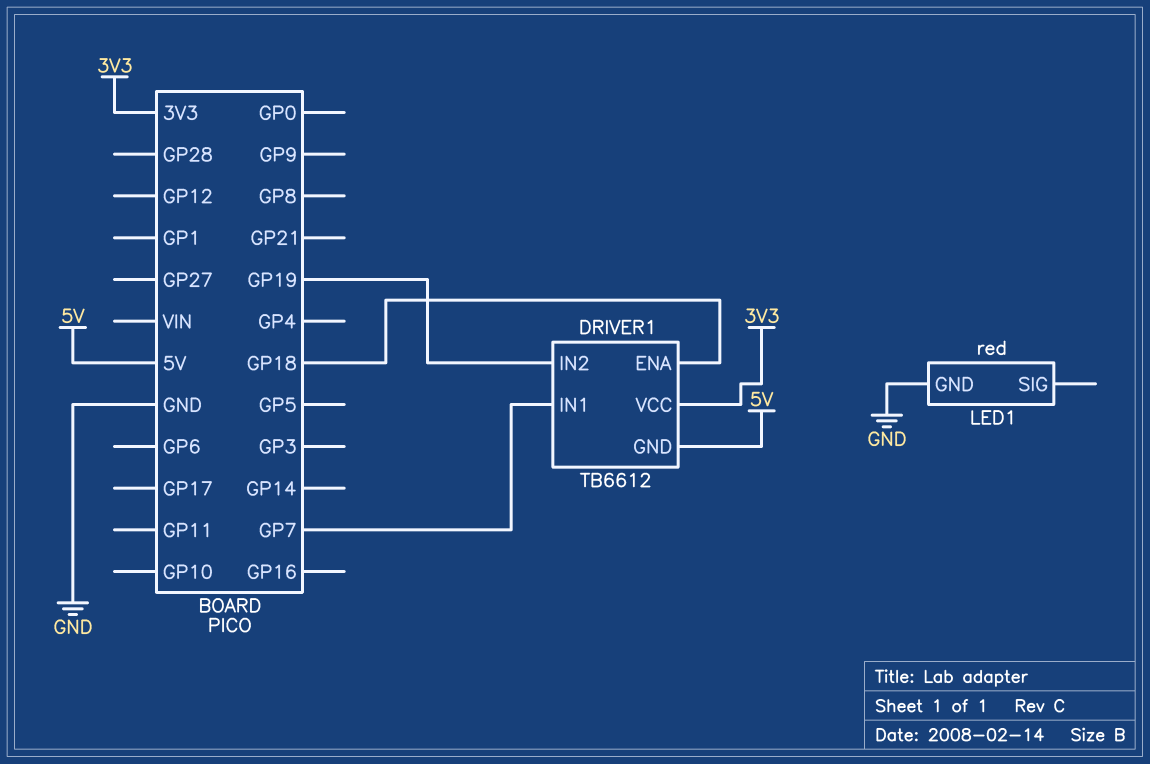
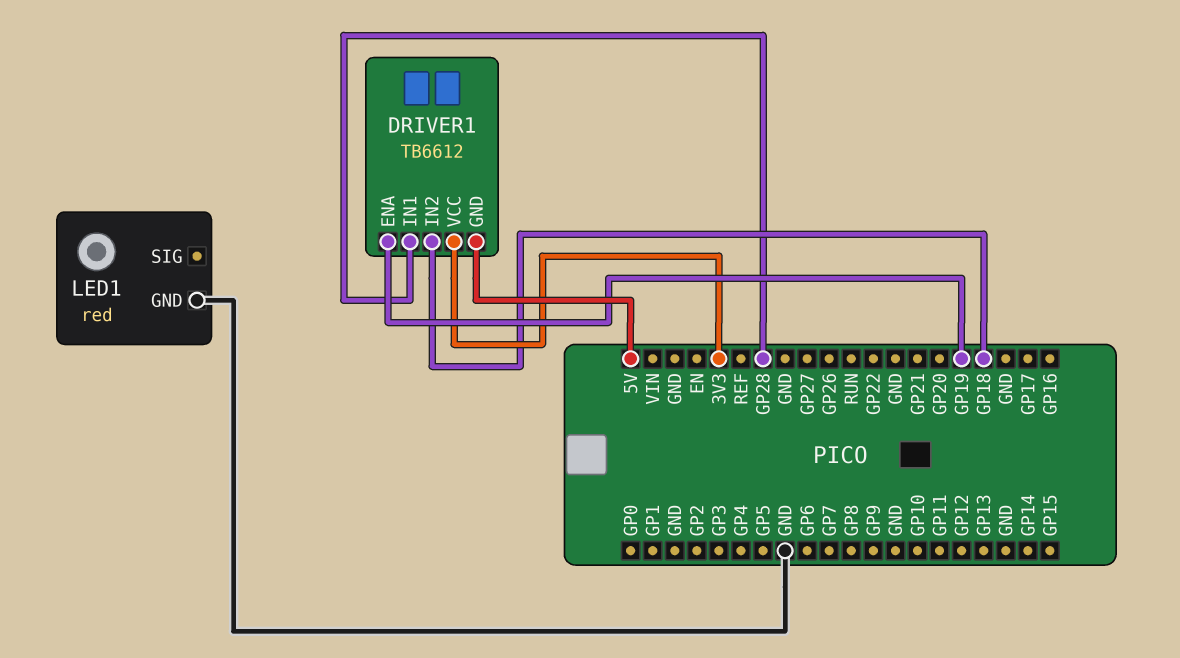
DRIVER1 pin ENA: GP18 -> GP19
DRIVER1 pin IN1: GP7 -> GP28
DRIVER1 pin IN2: GP19 -> GP18

